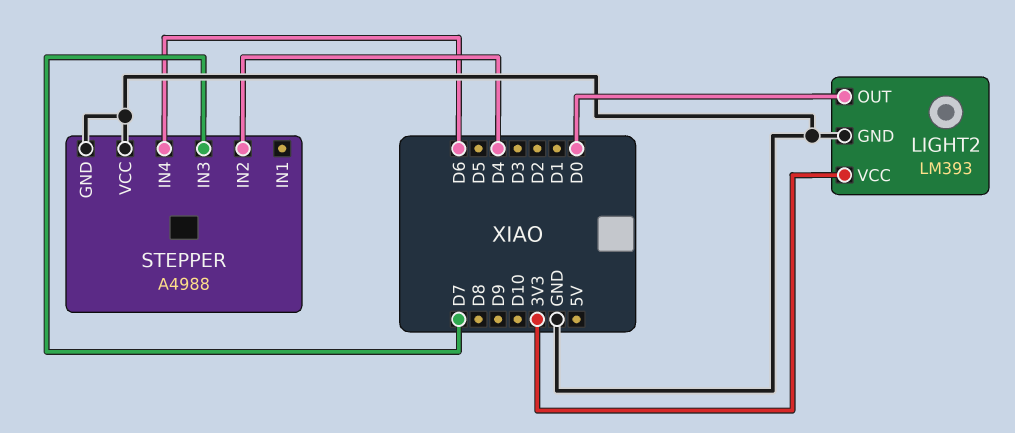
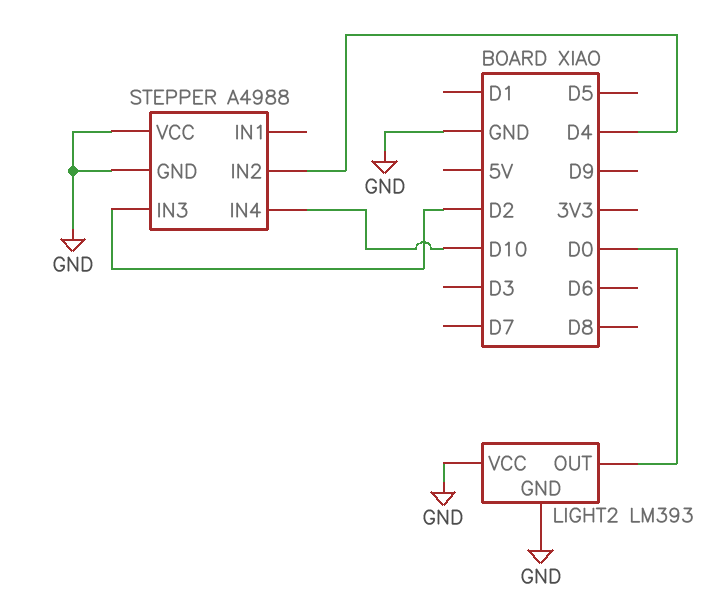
LIGHT2 pin VCC: 3V3 -> GND
STEPPER pin IN3: D7 -> D2
STEPPER pin IN4: D6 -> D10

